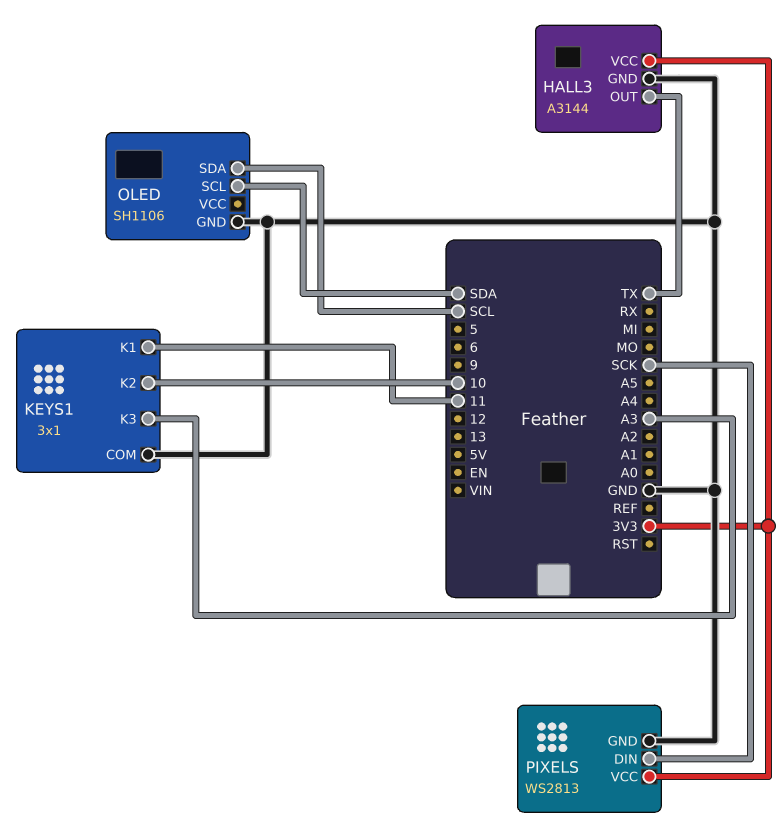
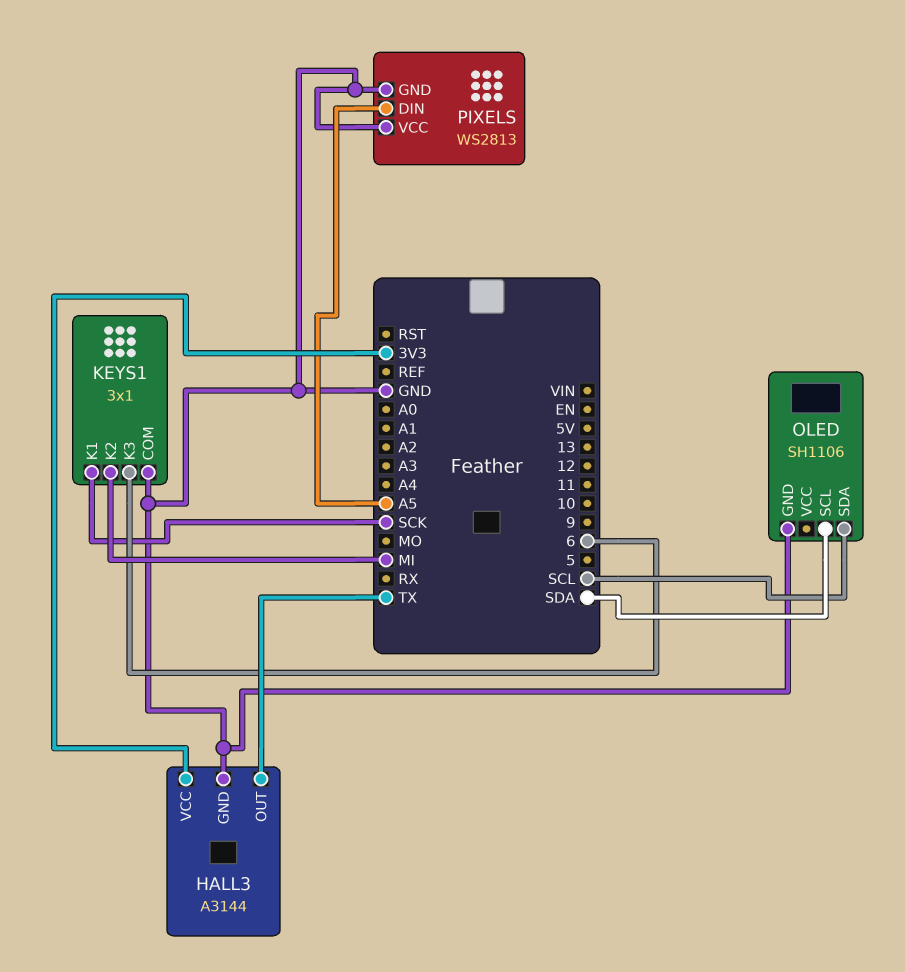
KEYS1 pin K1: 11 -> SCK
KEYS1 pin K2: 10 -> MI
KEYS1 pin K3: A3 -> 6
PIXELS pin DIN: SCK -> A5
PIXELS pin VCC: 3V3 -> GND

